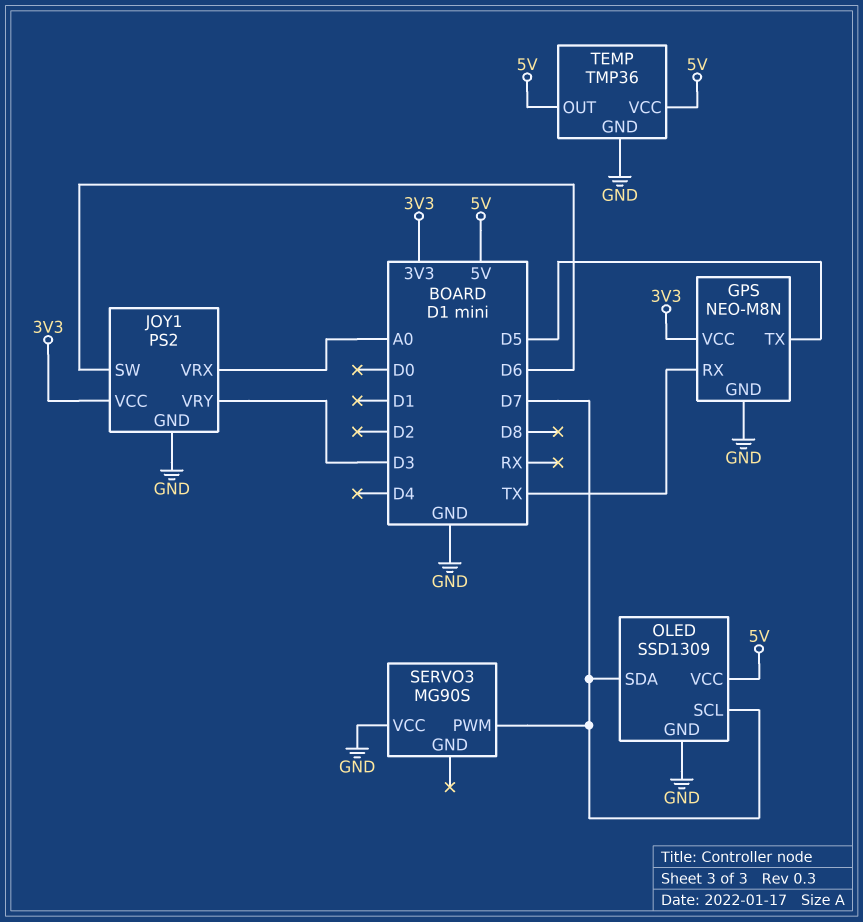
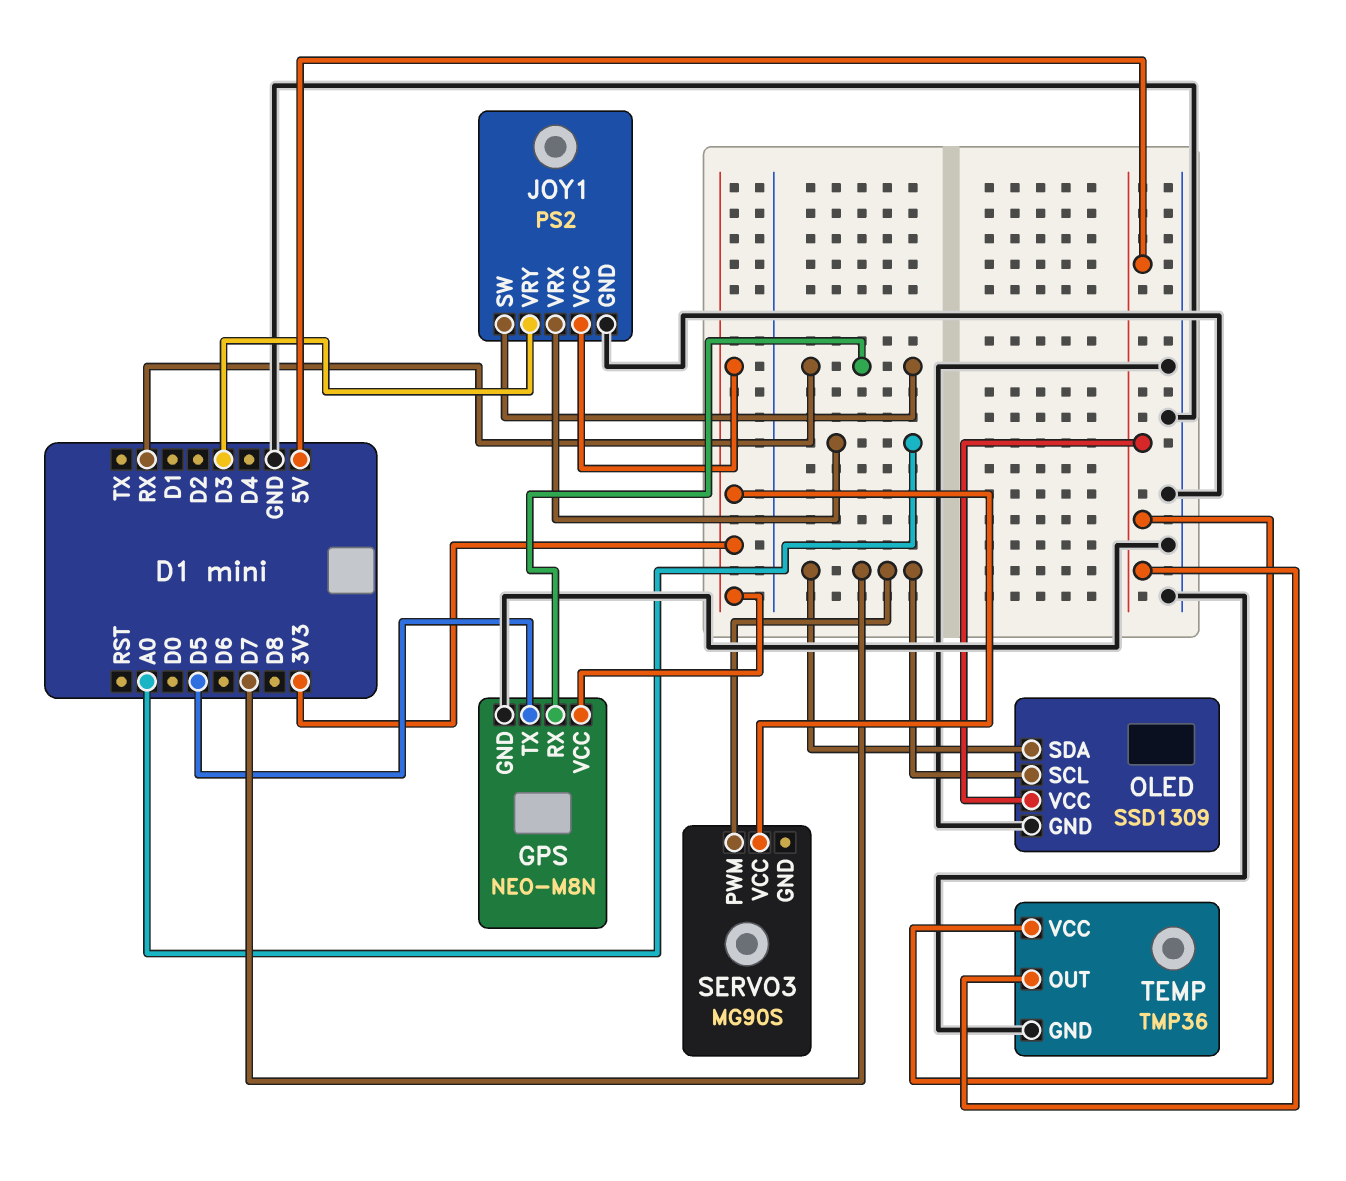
GPS pin RX: TX -> RX
JOY1 pin SW: D6 -> RX
SERVO3 pin VCC: GND -> 3V3

